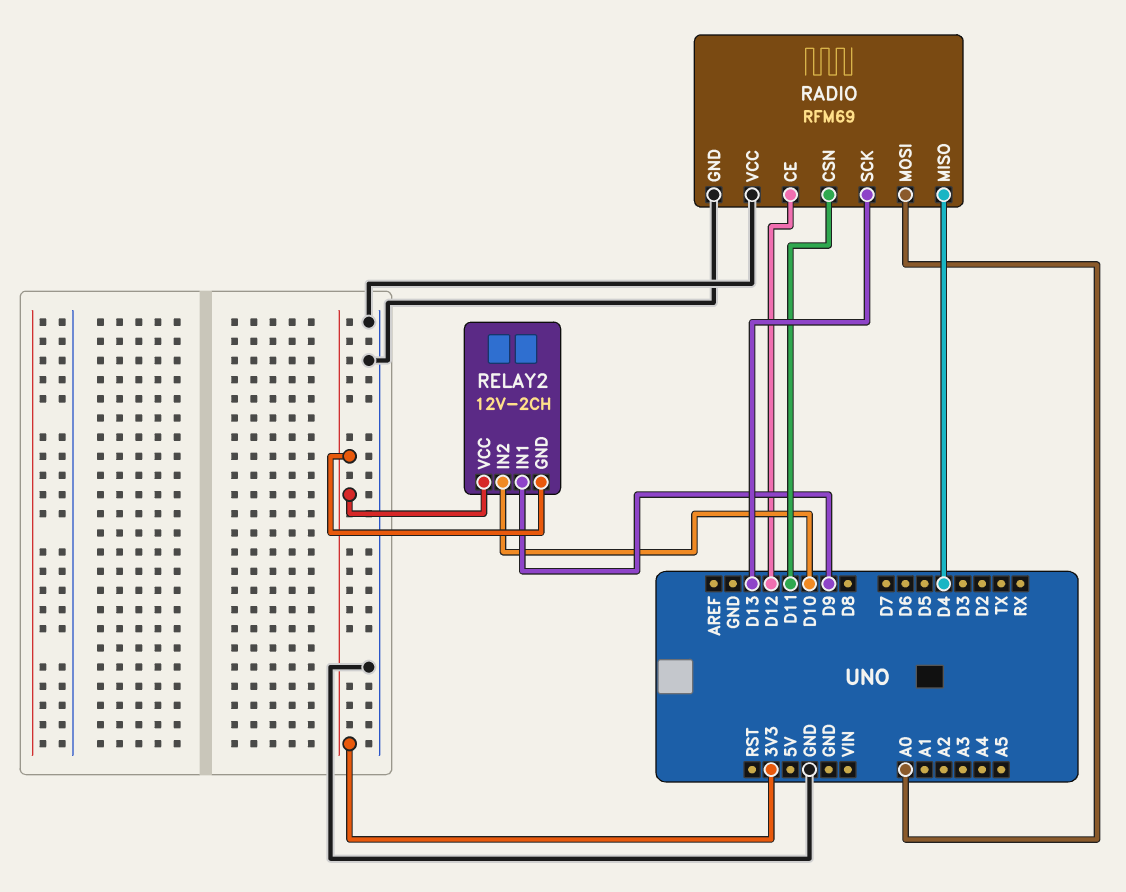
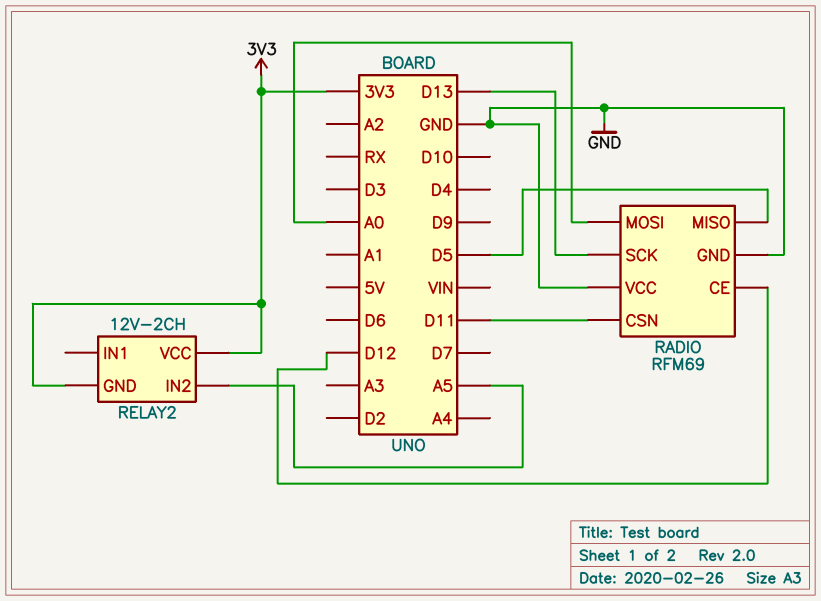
RADIO pin MISO: D4 -> D5
RELAY2 pin IN1: D9 -> none
RELAY2 pin IN2: D10 -> A5

